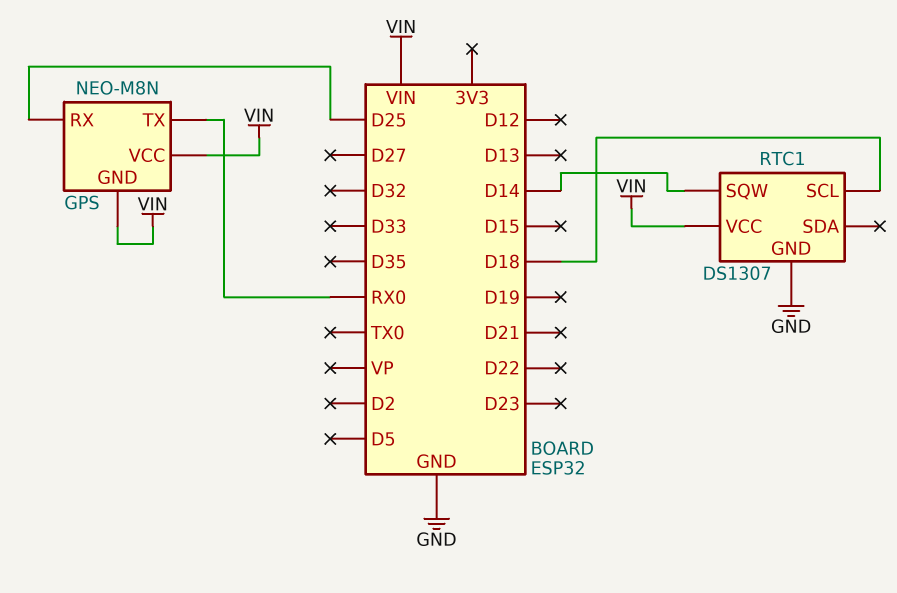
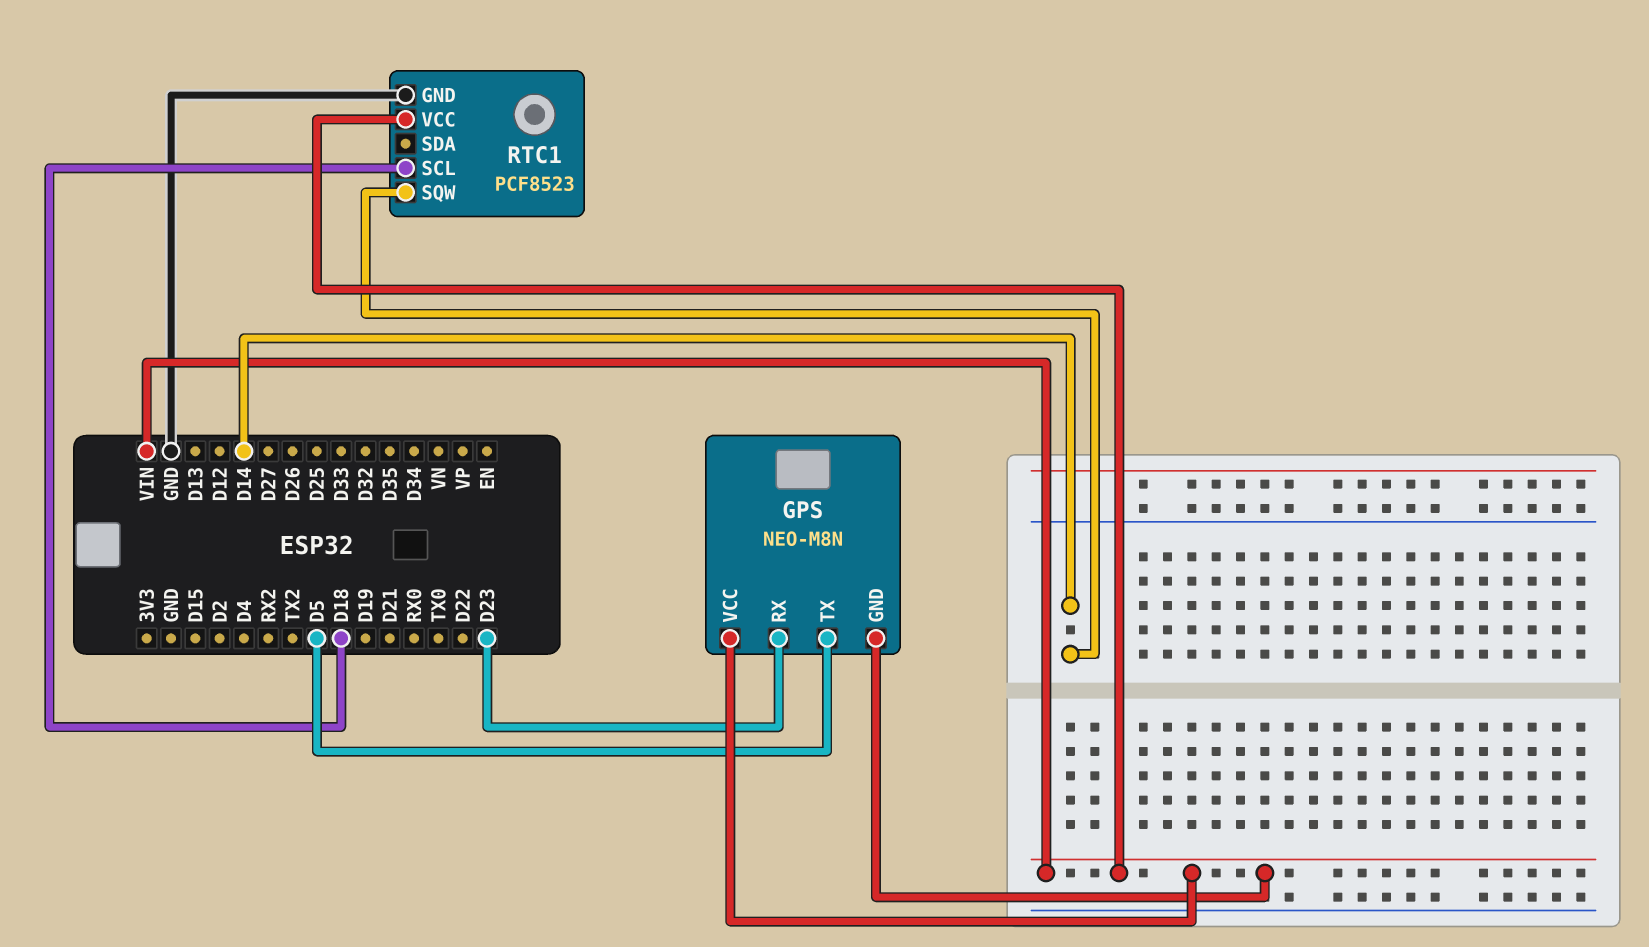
GPS pin RX: D25 -> D23
GPS pin TX: RX0 -> D5
RTC1: DS1307 -> PCF8523

